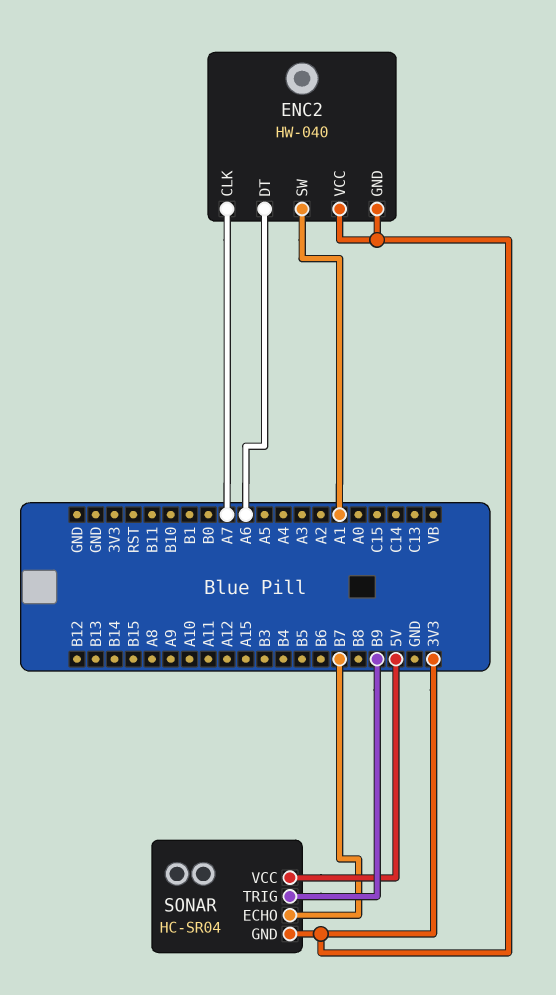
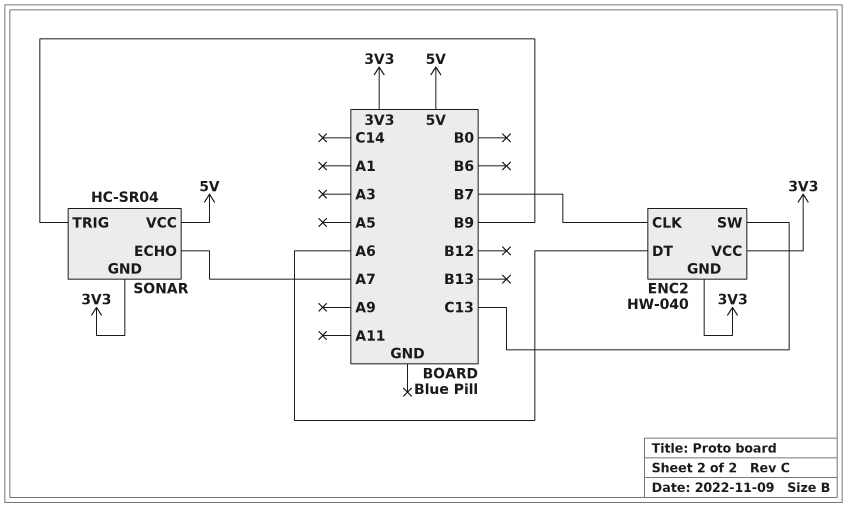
ENC2 pin CLK: A7 -> B7
ENC2 pin SW: A1 -> C13
SONAR pin ECHO: B7 -> A7

